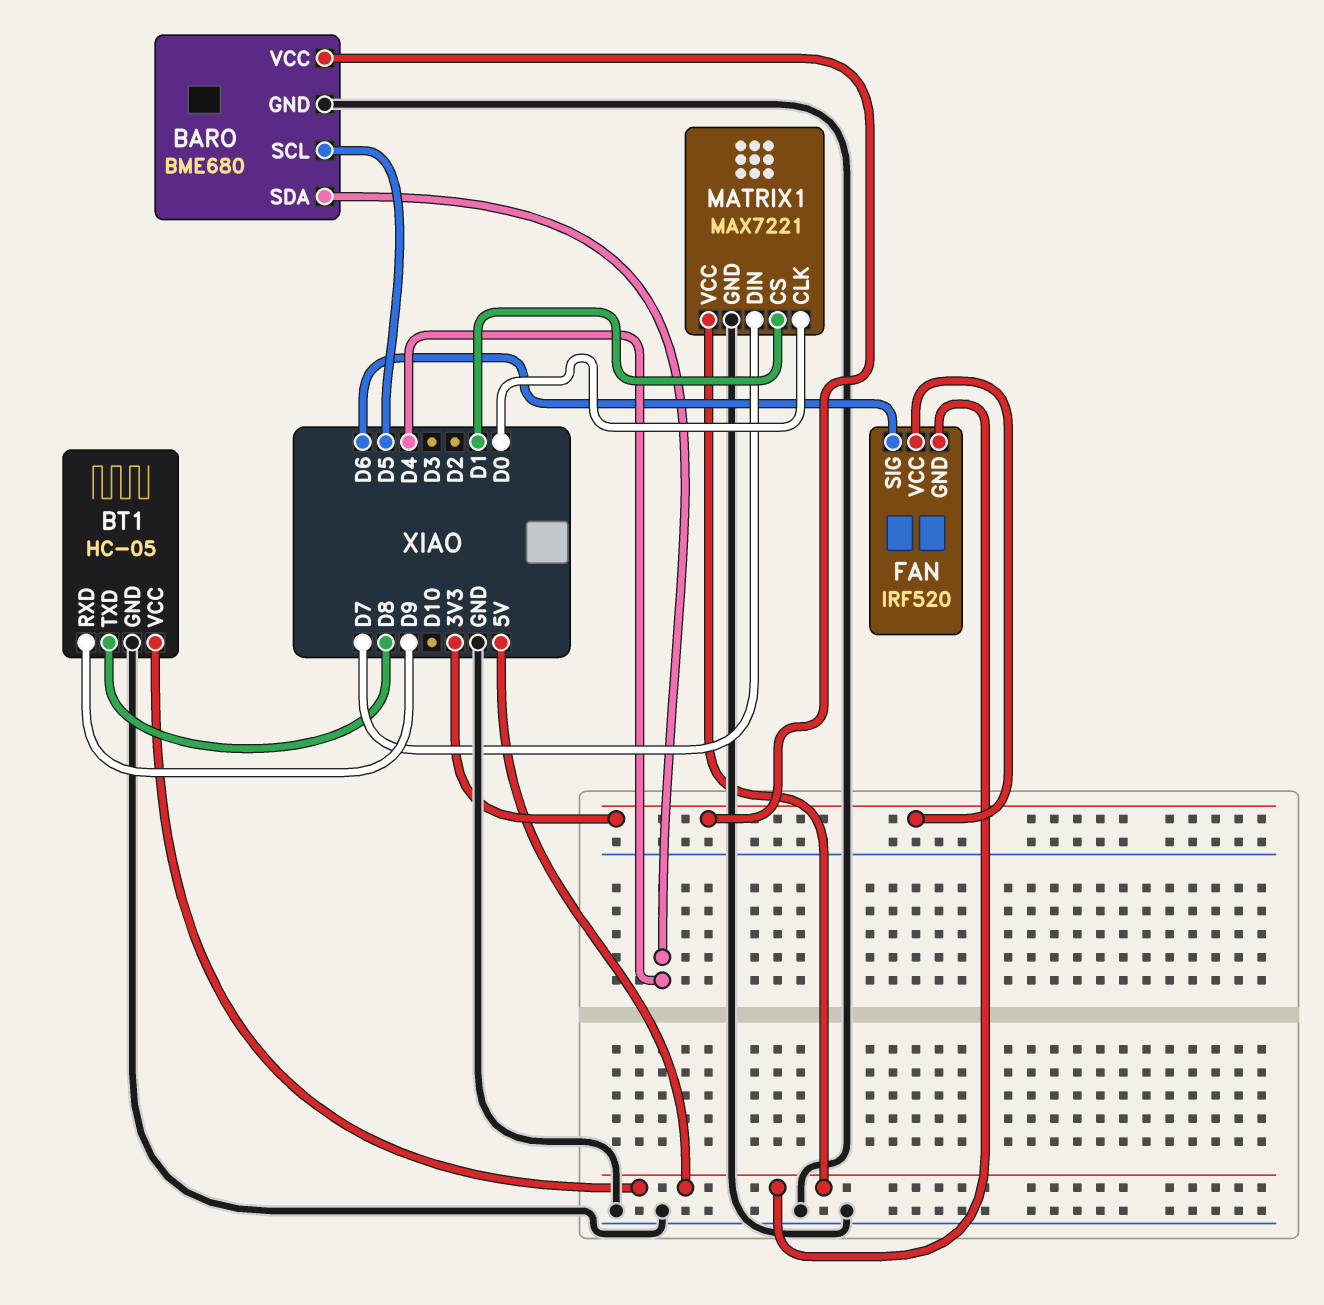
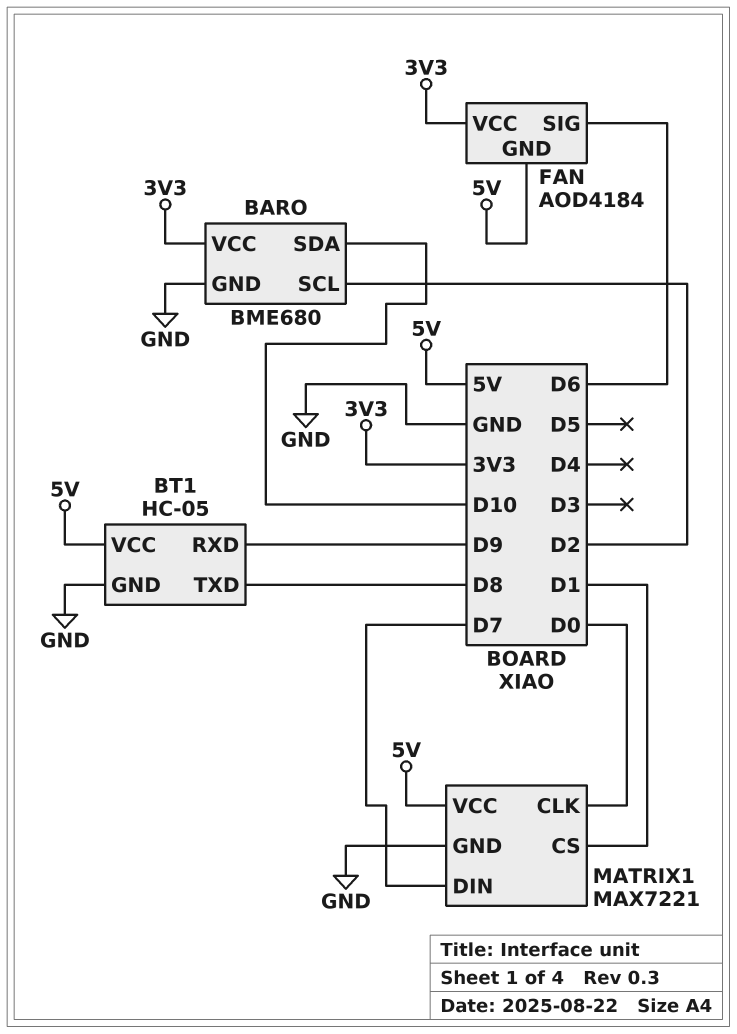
BARO pin SCL: D5 -> D2
BARO pin SDA: D4 -> D10
FAN: IRF520 -> AOD4184

